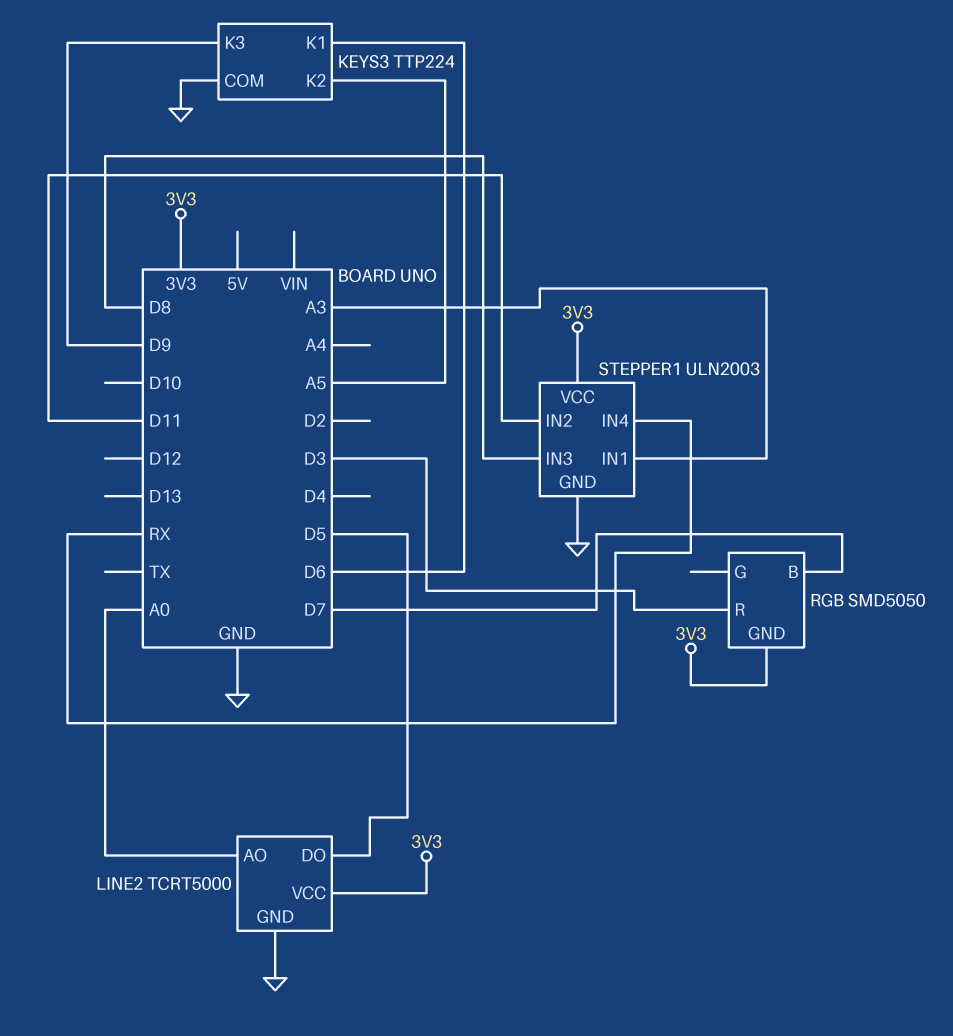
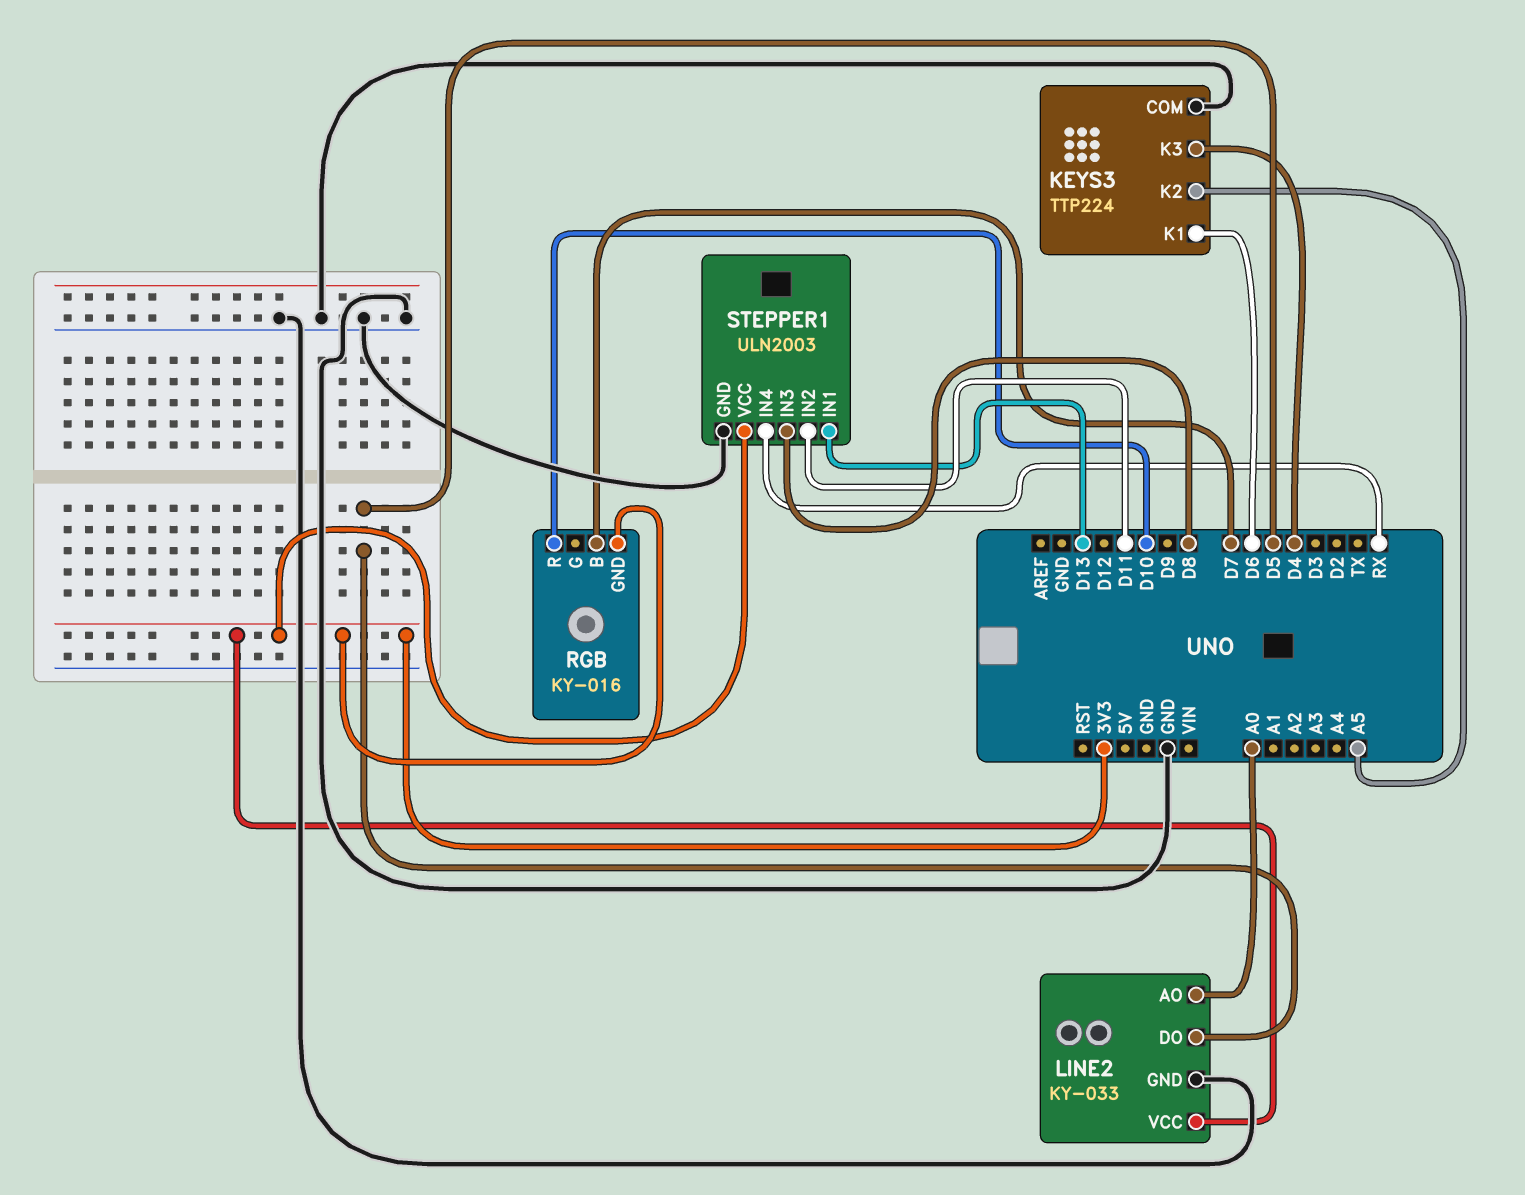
KEYS3 pin K3: D9 -> D4
LINE2: TCRT5000 -> KY-033
RGB: SMD5050 -> KY-016
RGB pin R: D3 -> D10
STEPPER1 pin IN1: A3 -> D13

